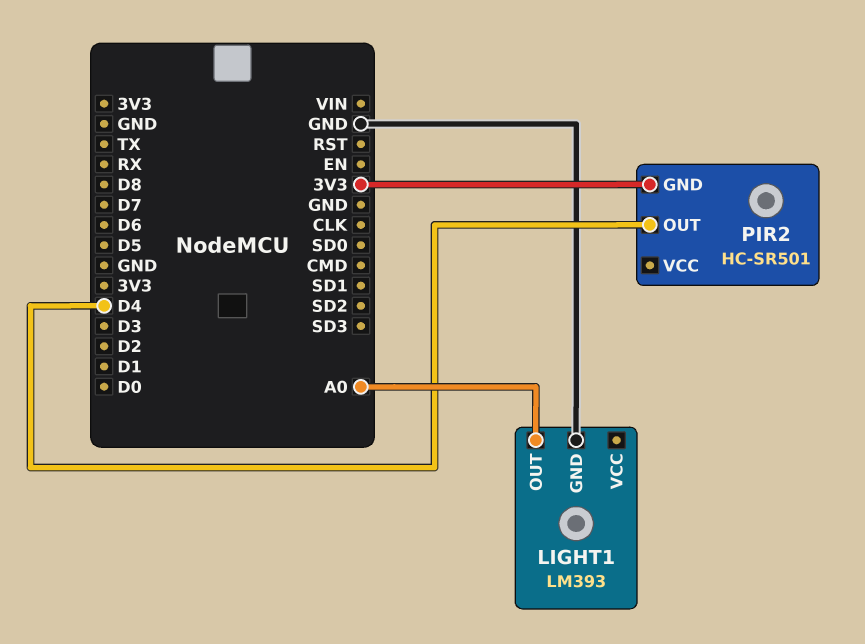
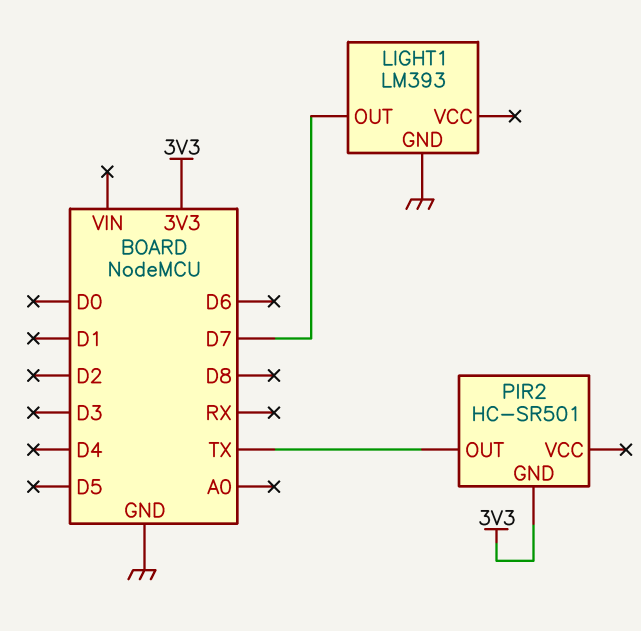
LIGHT1 pin OUT: A0 -> D7
PIR2 pin OUT: D4 -> TX

